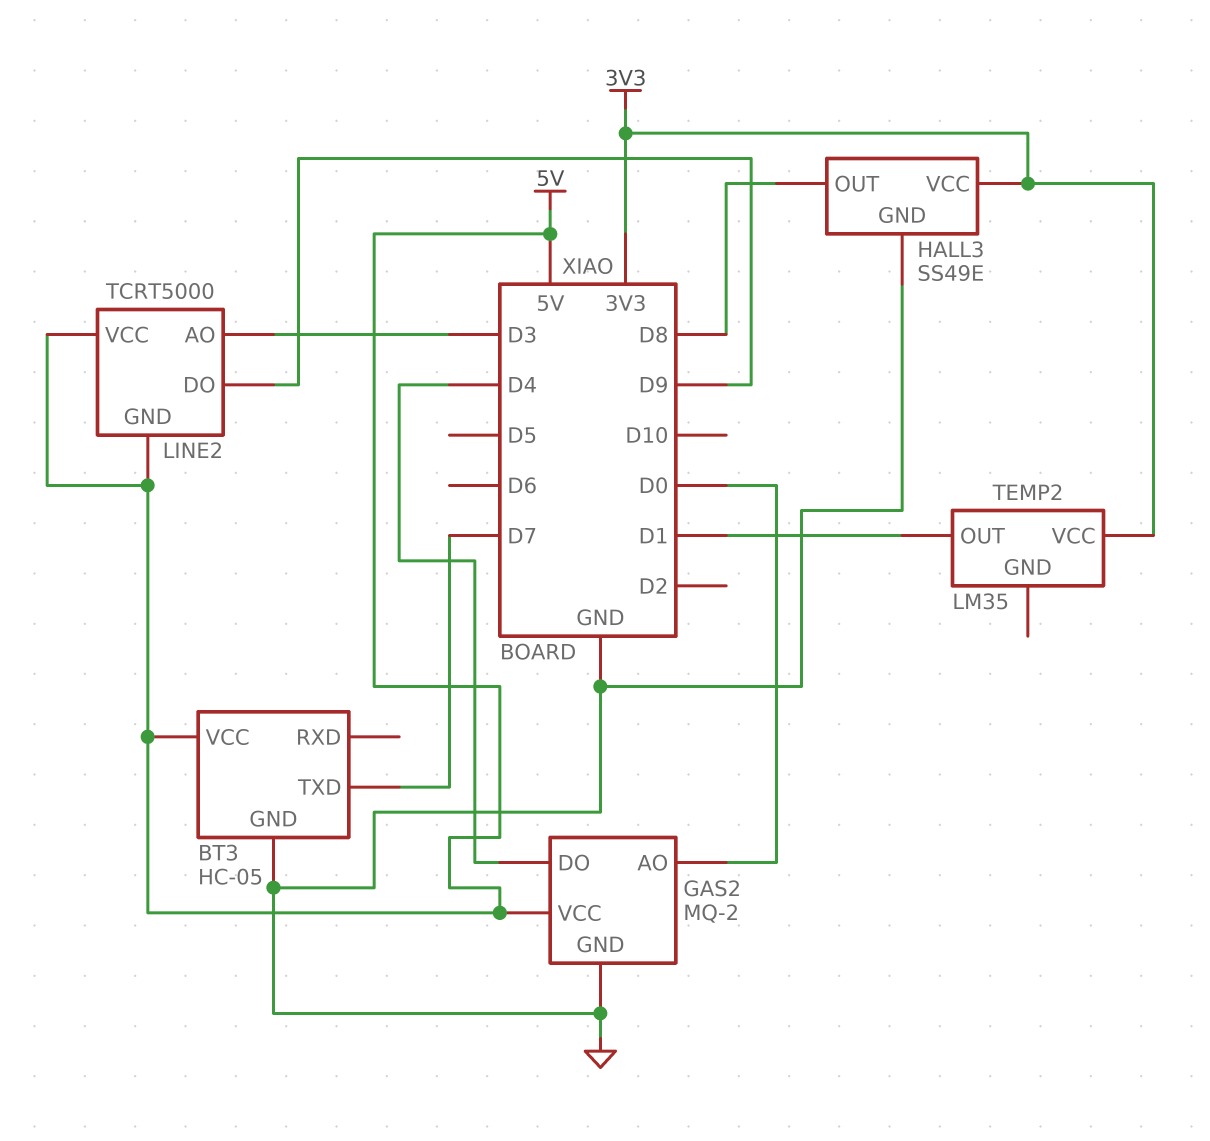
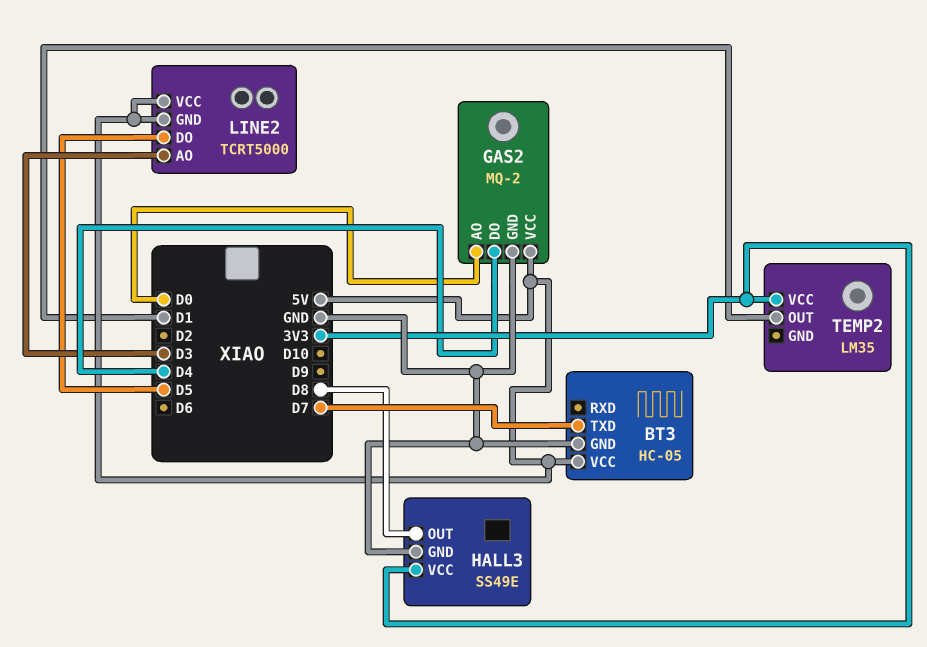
LINE2 pin DO: D9 -> D5

